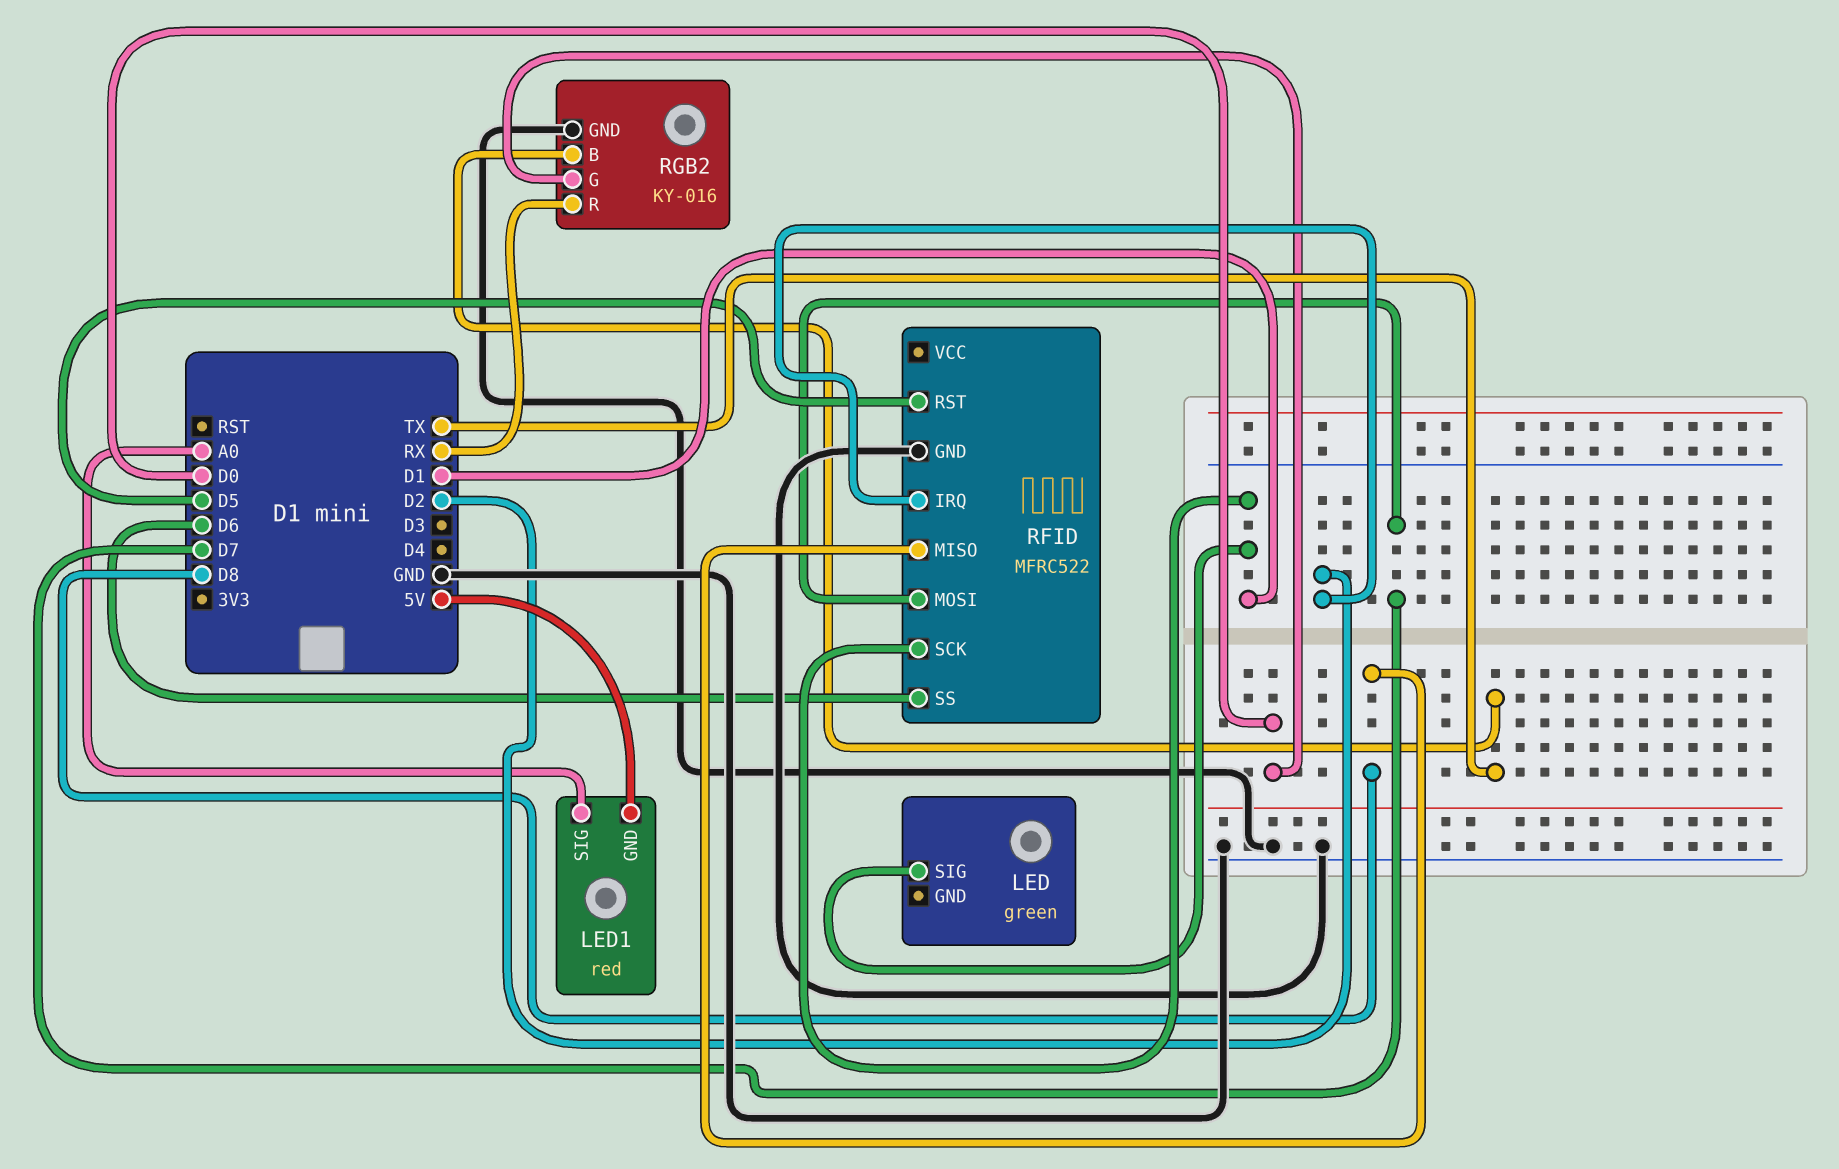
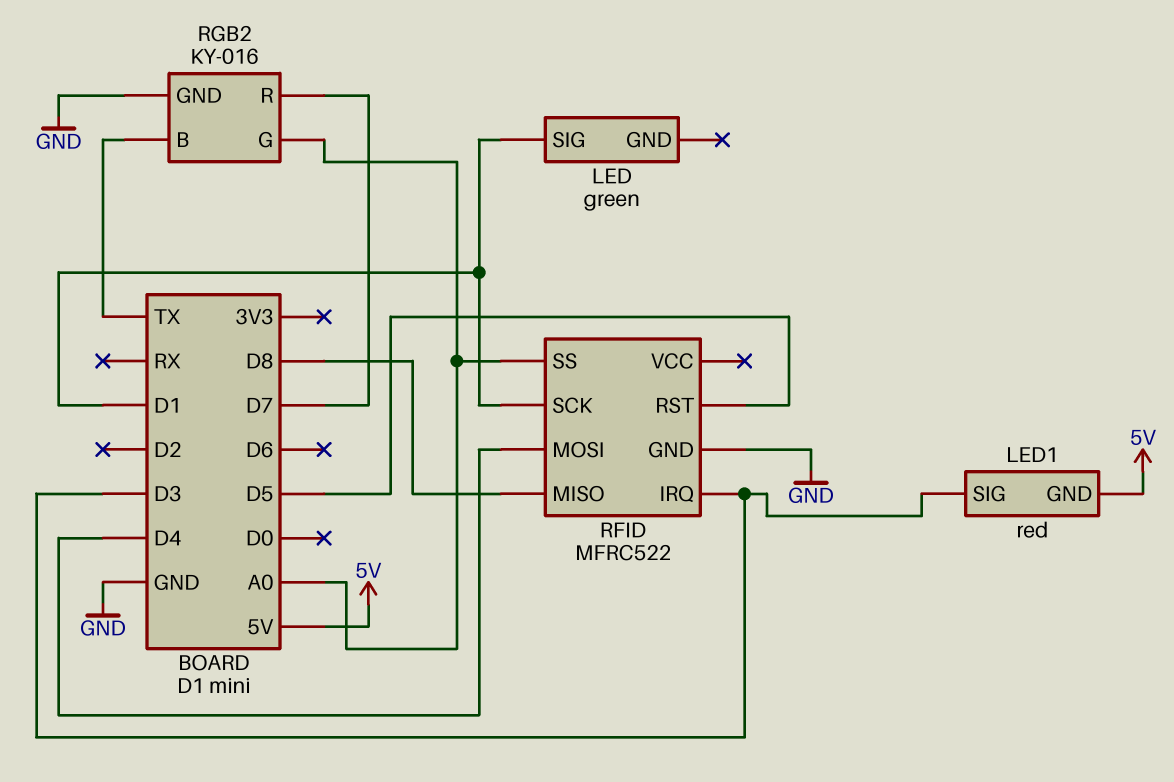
LED1 pin SIG: A0 -> D3
RFID pin IRQ: D2 -> D3
RFID pin MOSI: D7 -> D4
RFID pin SS: D6 -> A0
RGB2 pin G: D0 -> A0
RGB2 pin R: RX -> D7

